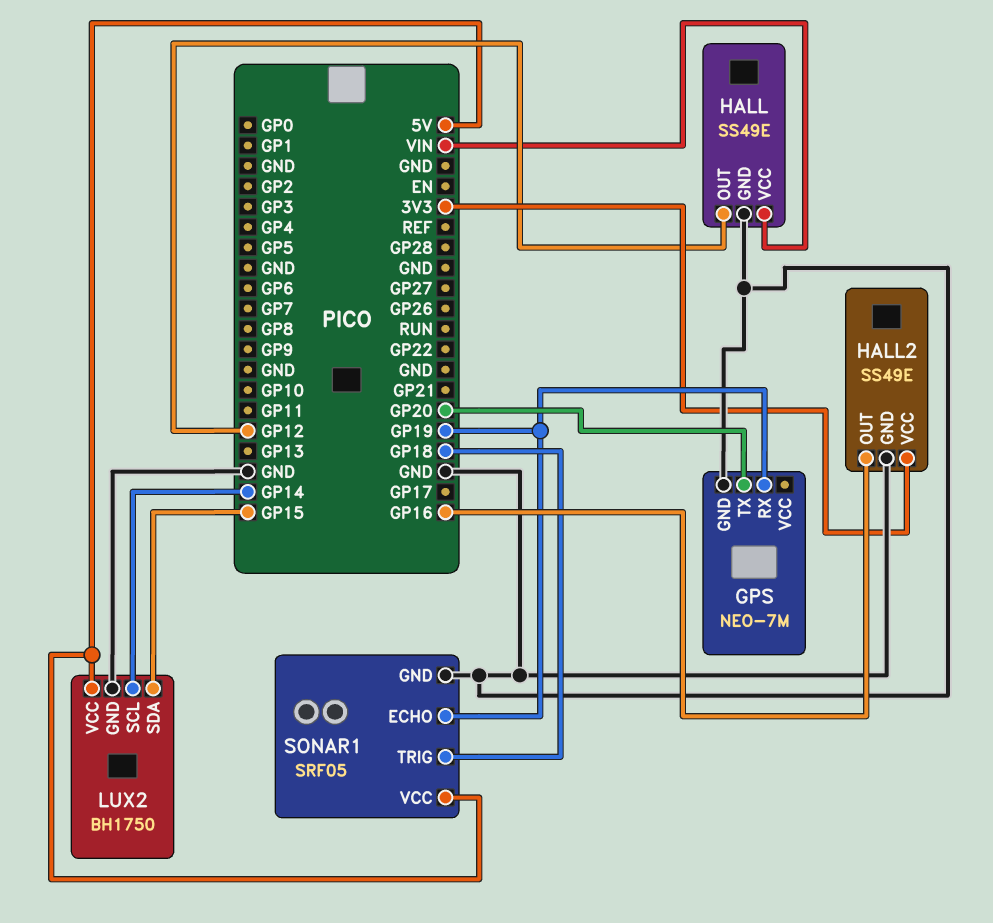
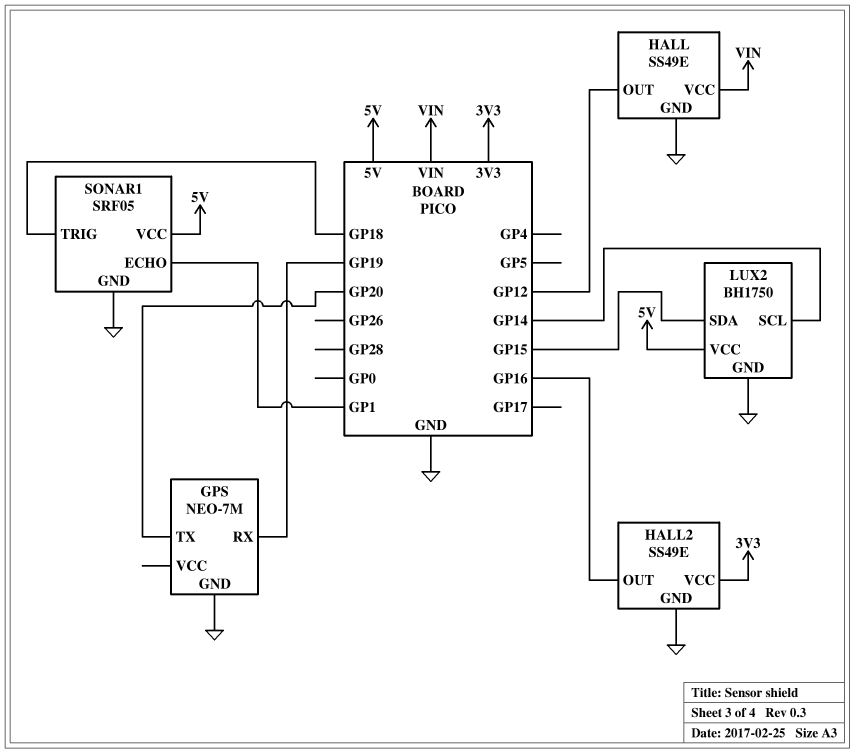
SONAR1 pin ECHO: GP19 -> GP1

